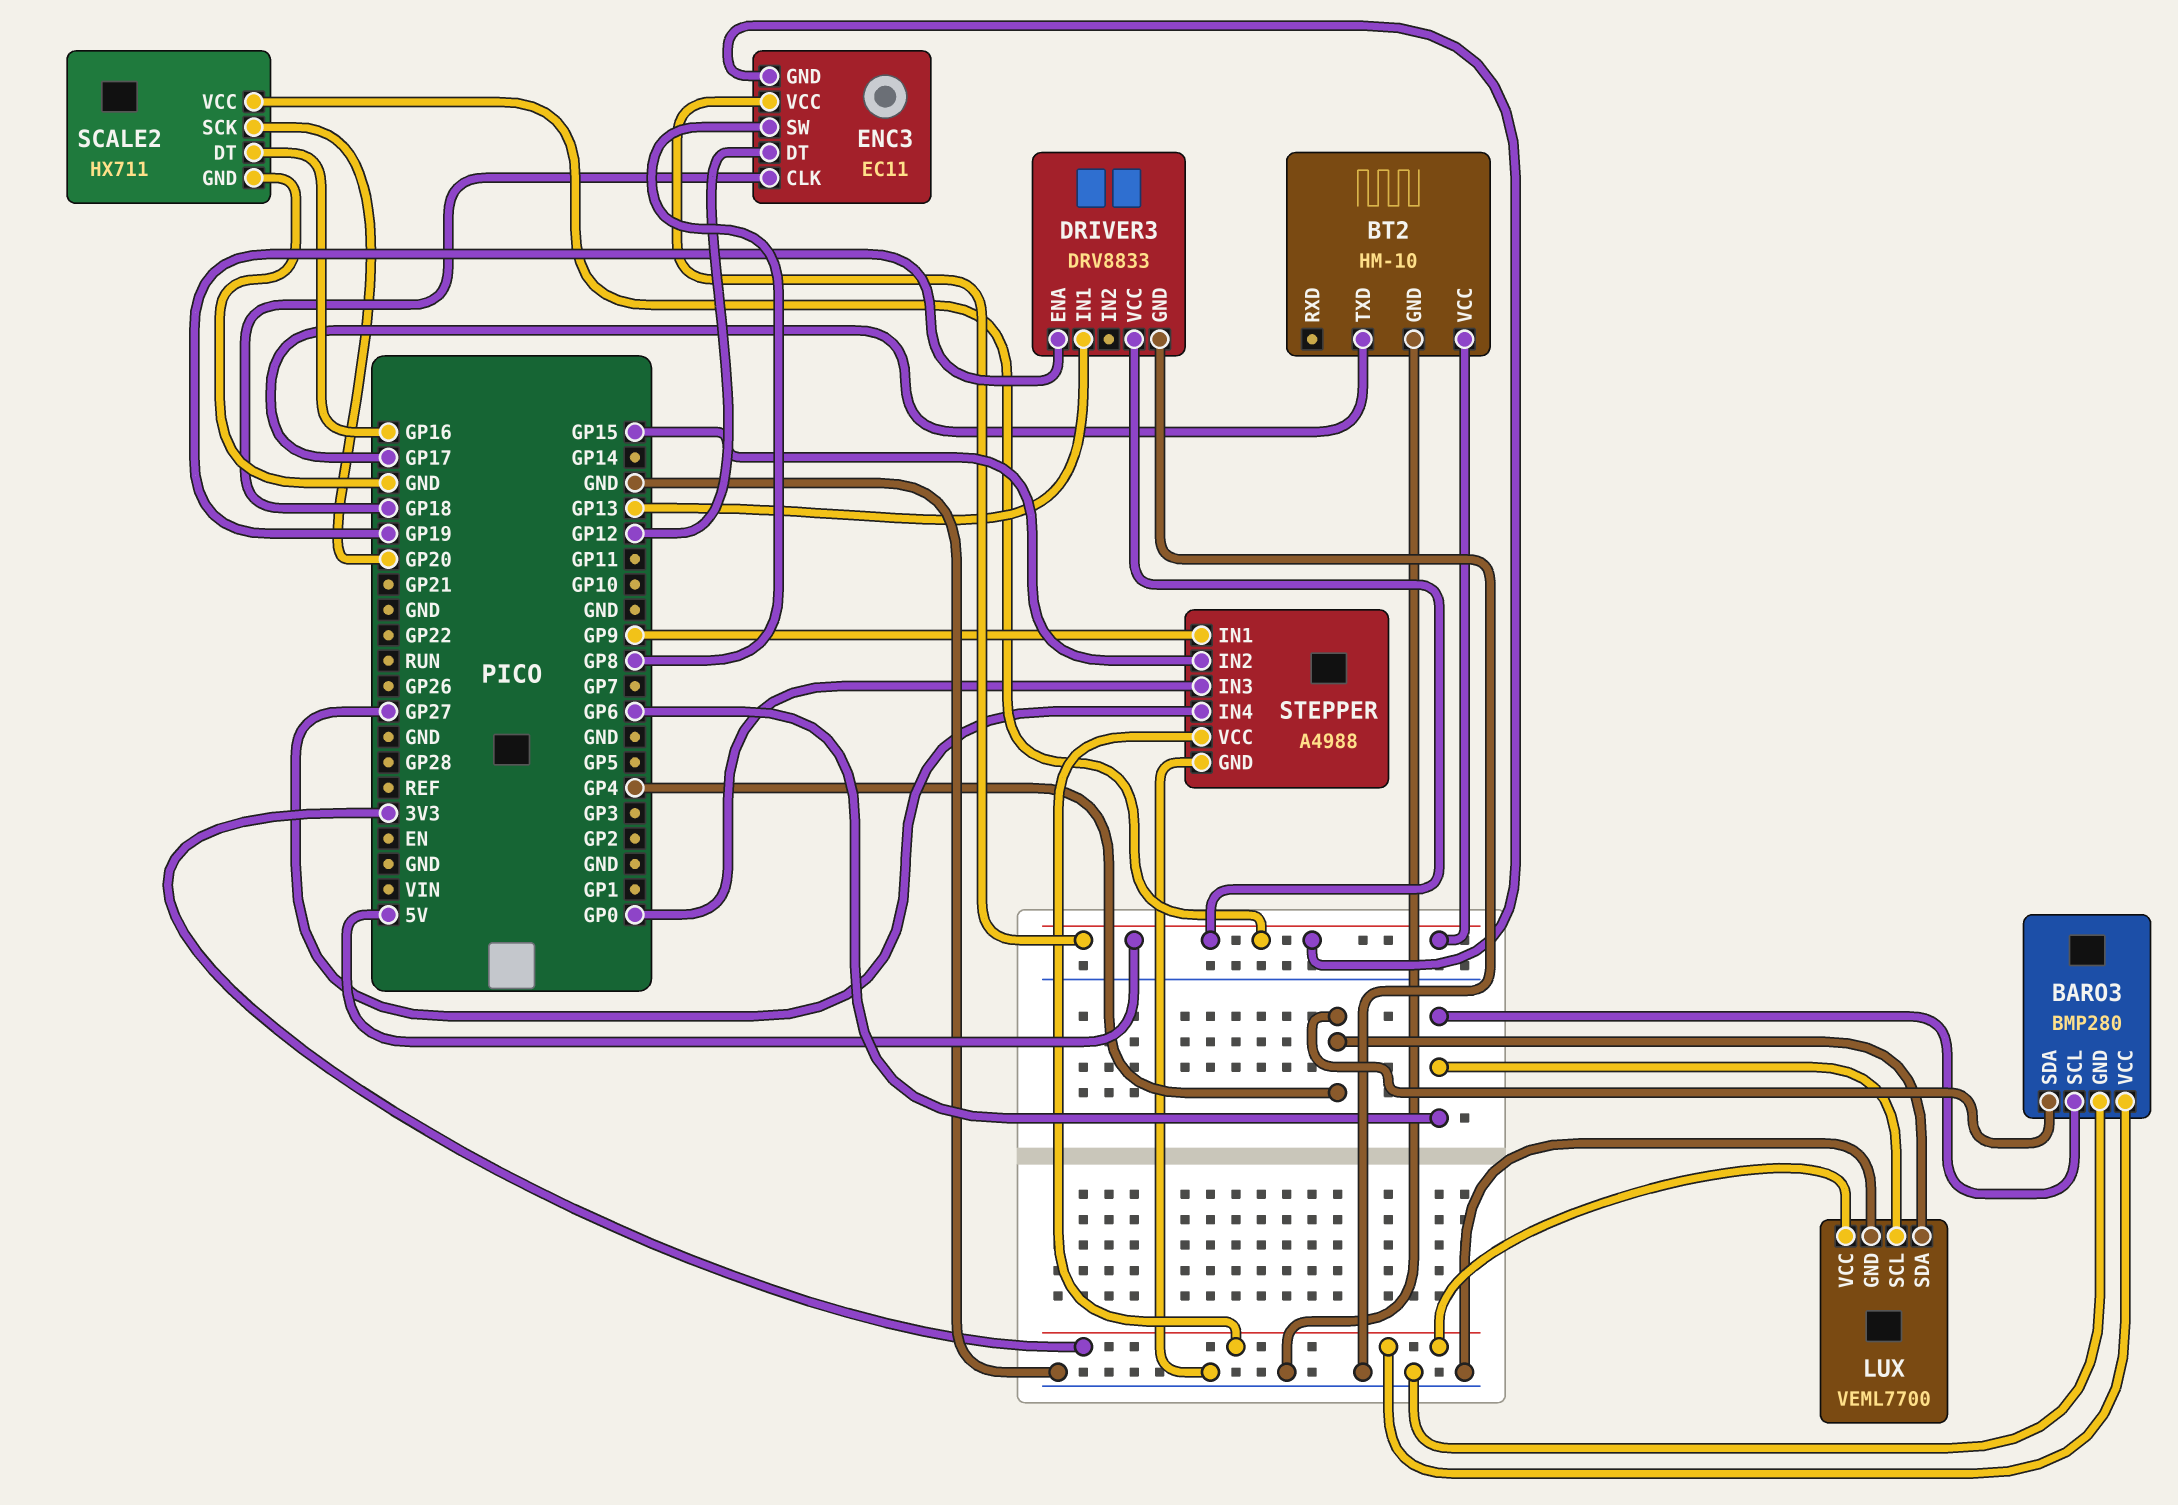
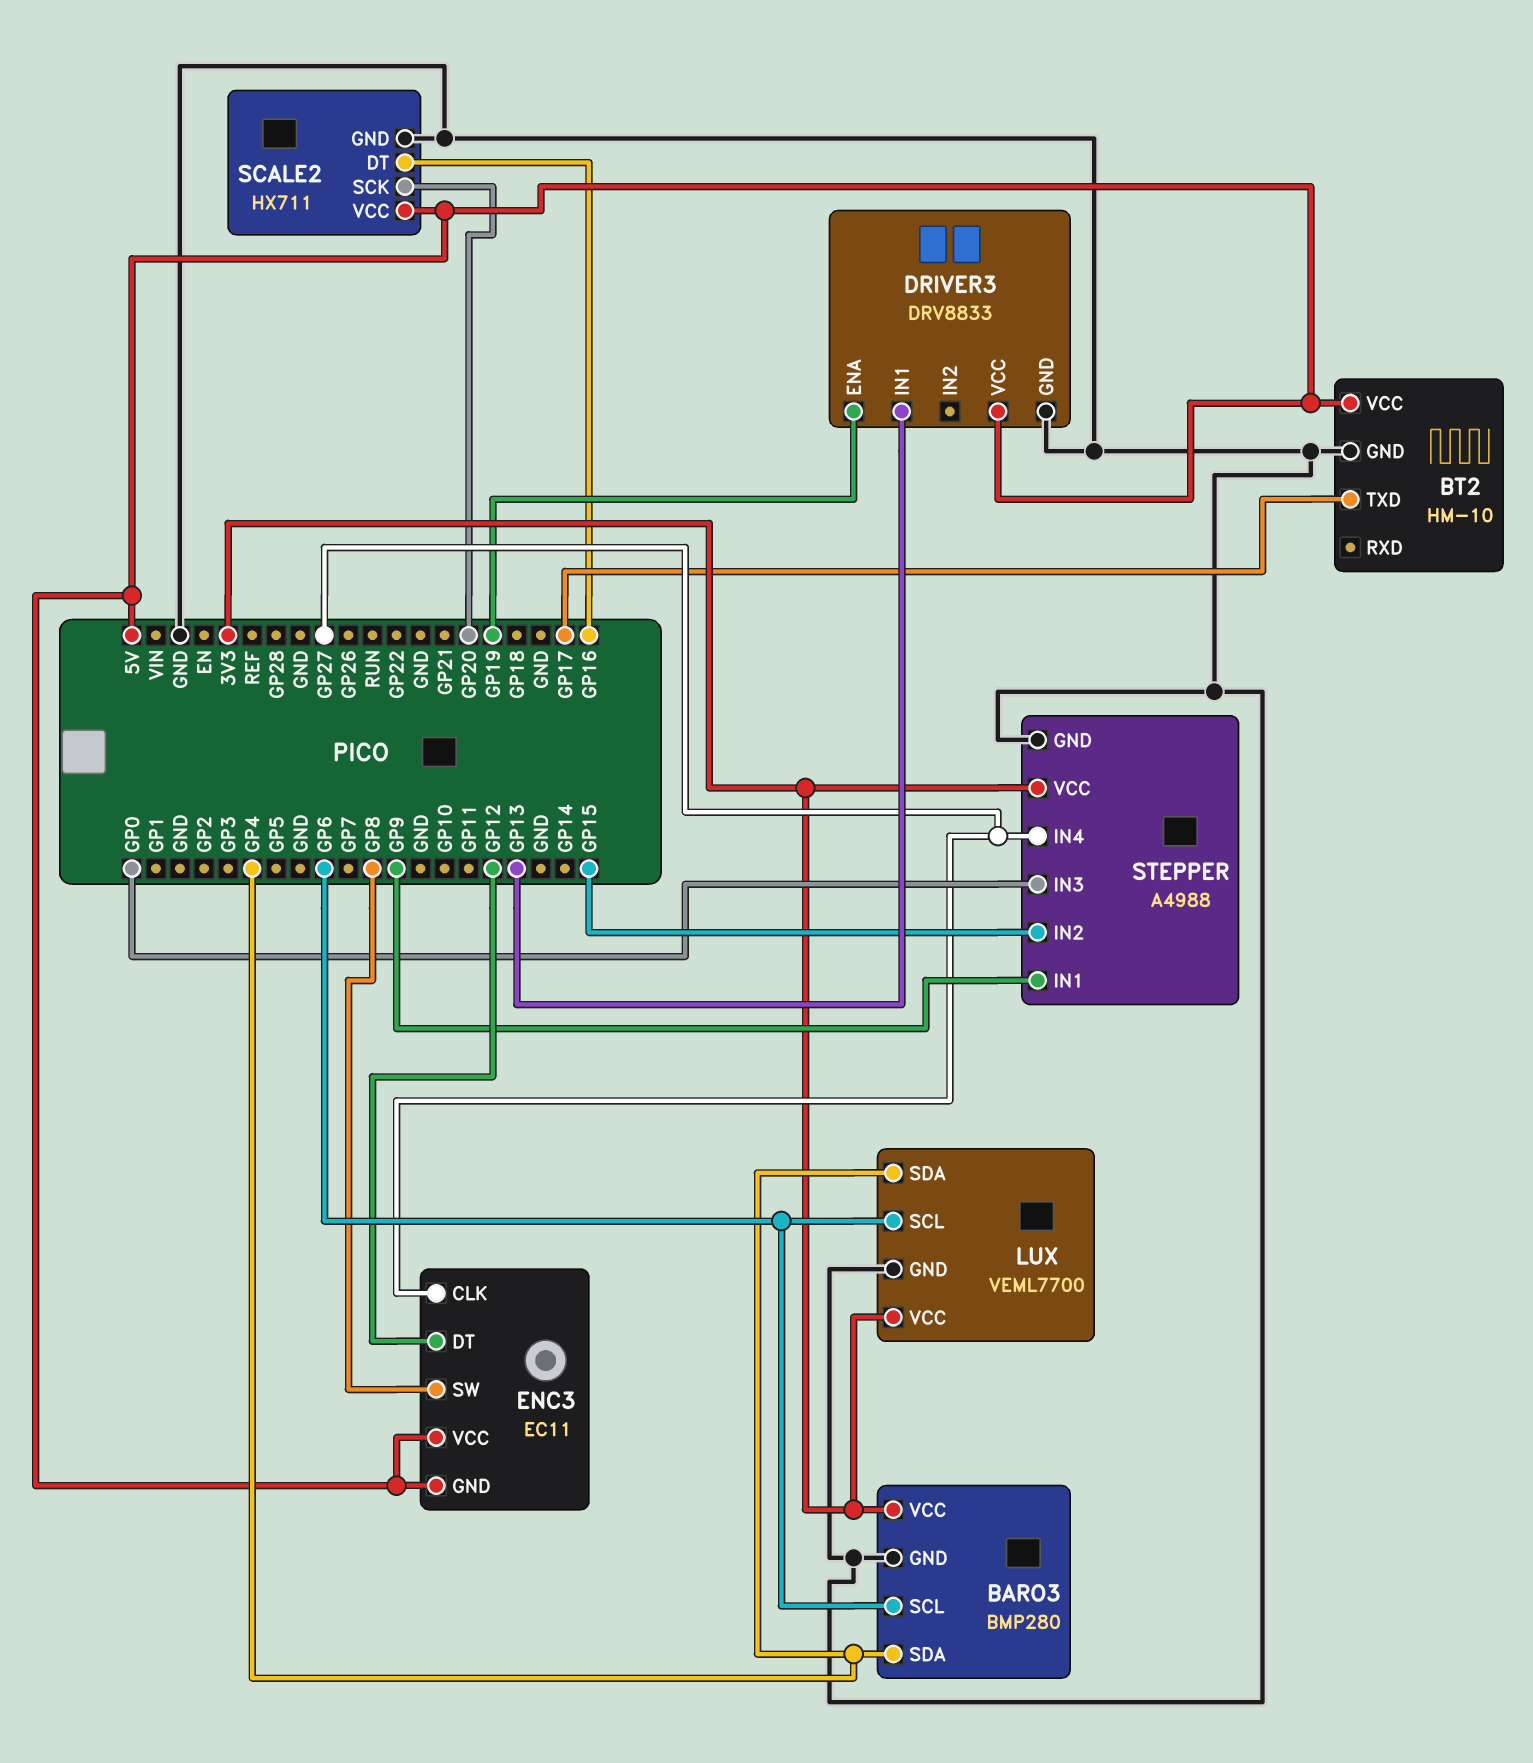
ENC3 pin CLK: GP18 -> GP27

